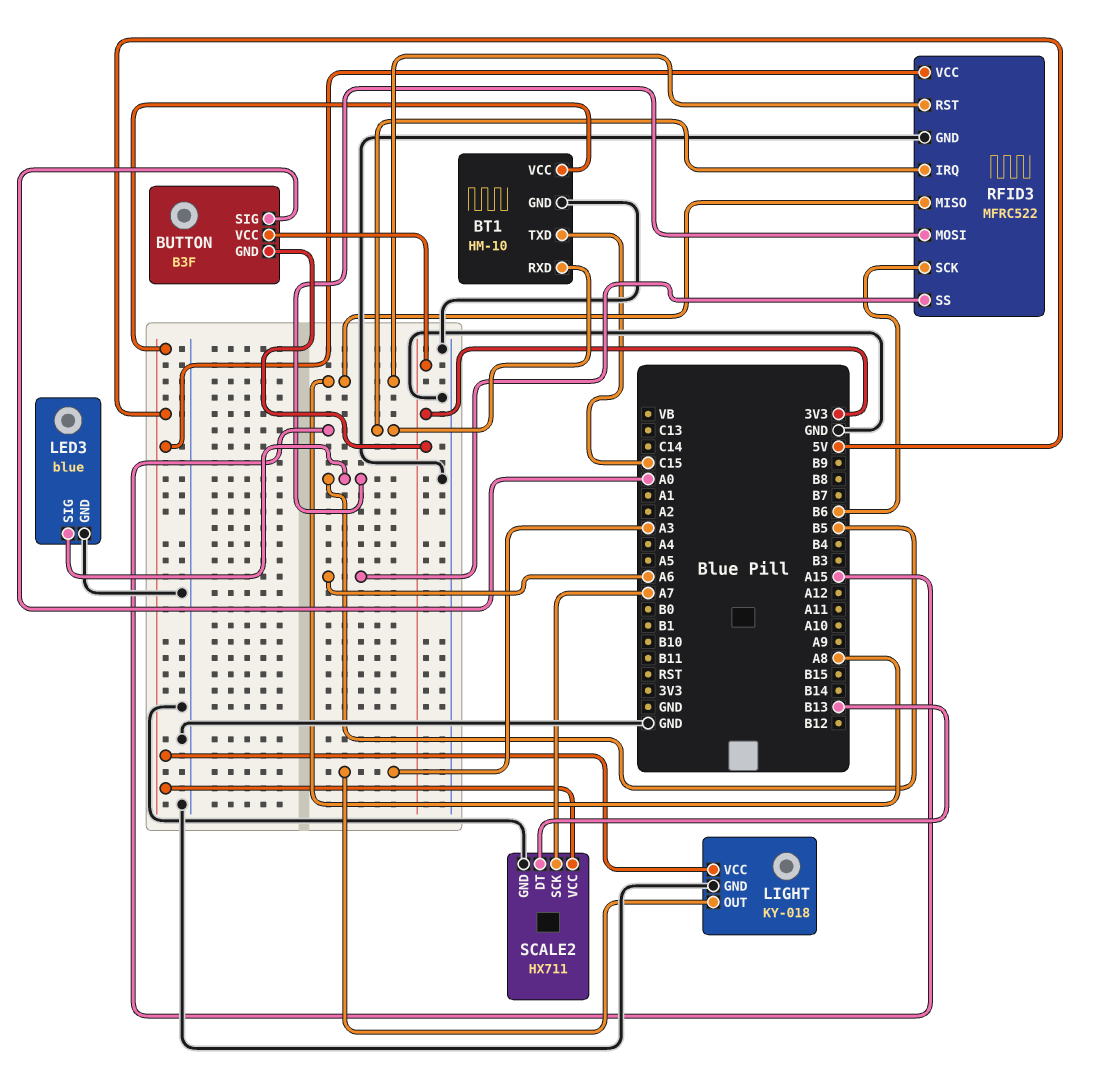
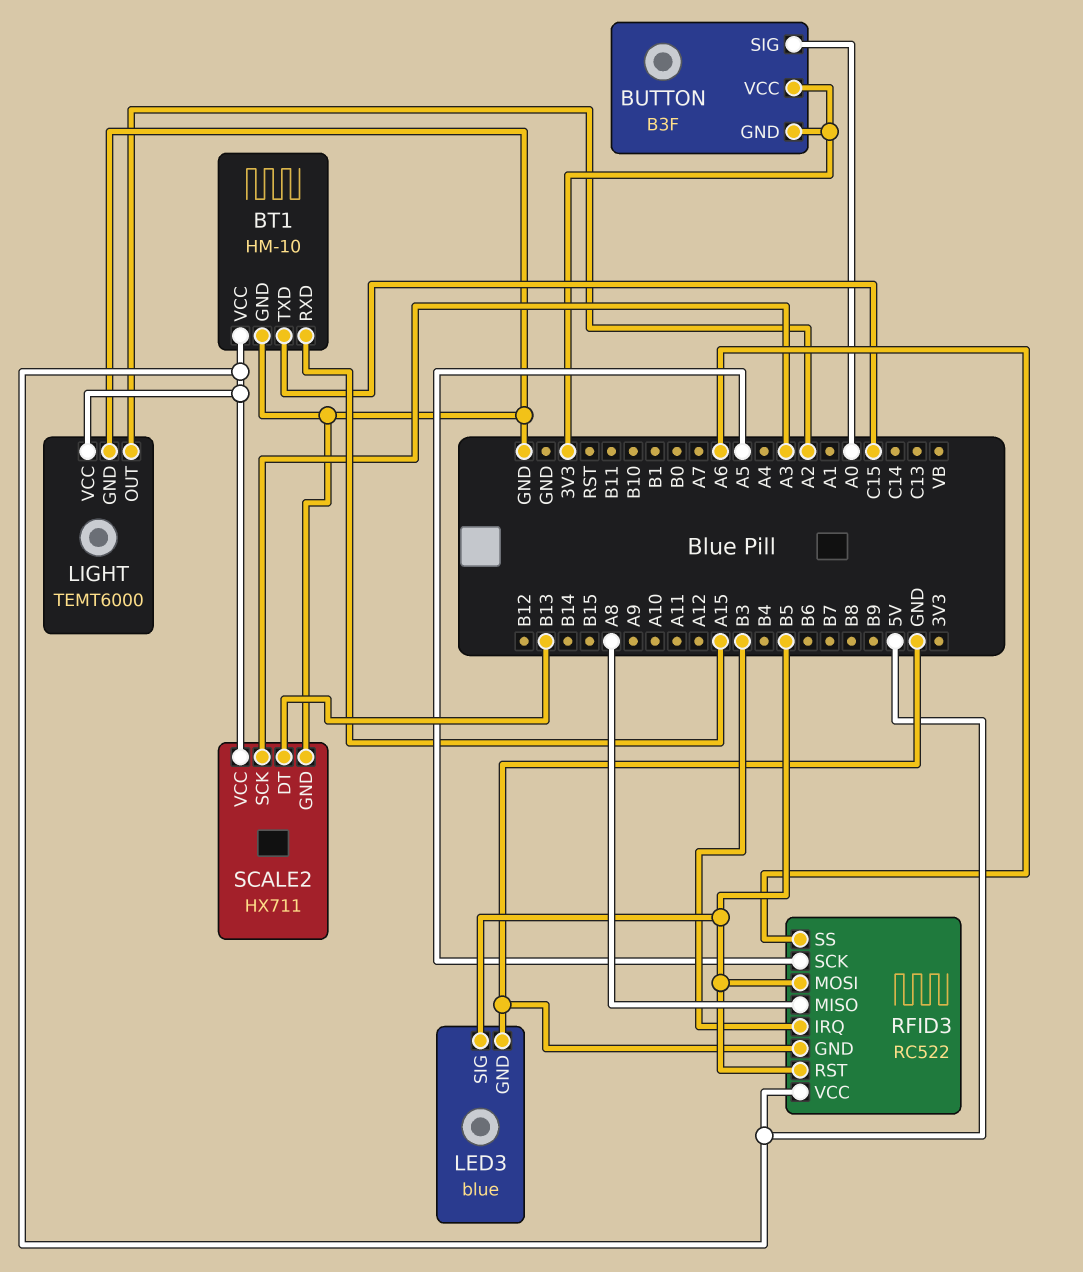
LIGHT: KY-018 -> TEMT6000
LIGHT pin OUT: A3 -> A2
RFID3: MFRC522 -> RC522
RFID3 pin IRQ: A15 -> B3
RFID3 pin RST: A8 -> B5
RFID3 pin SCK: B6 -> A5
SCALE2 pin SCK: A7 -> A3

